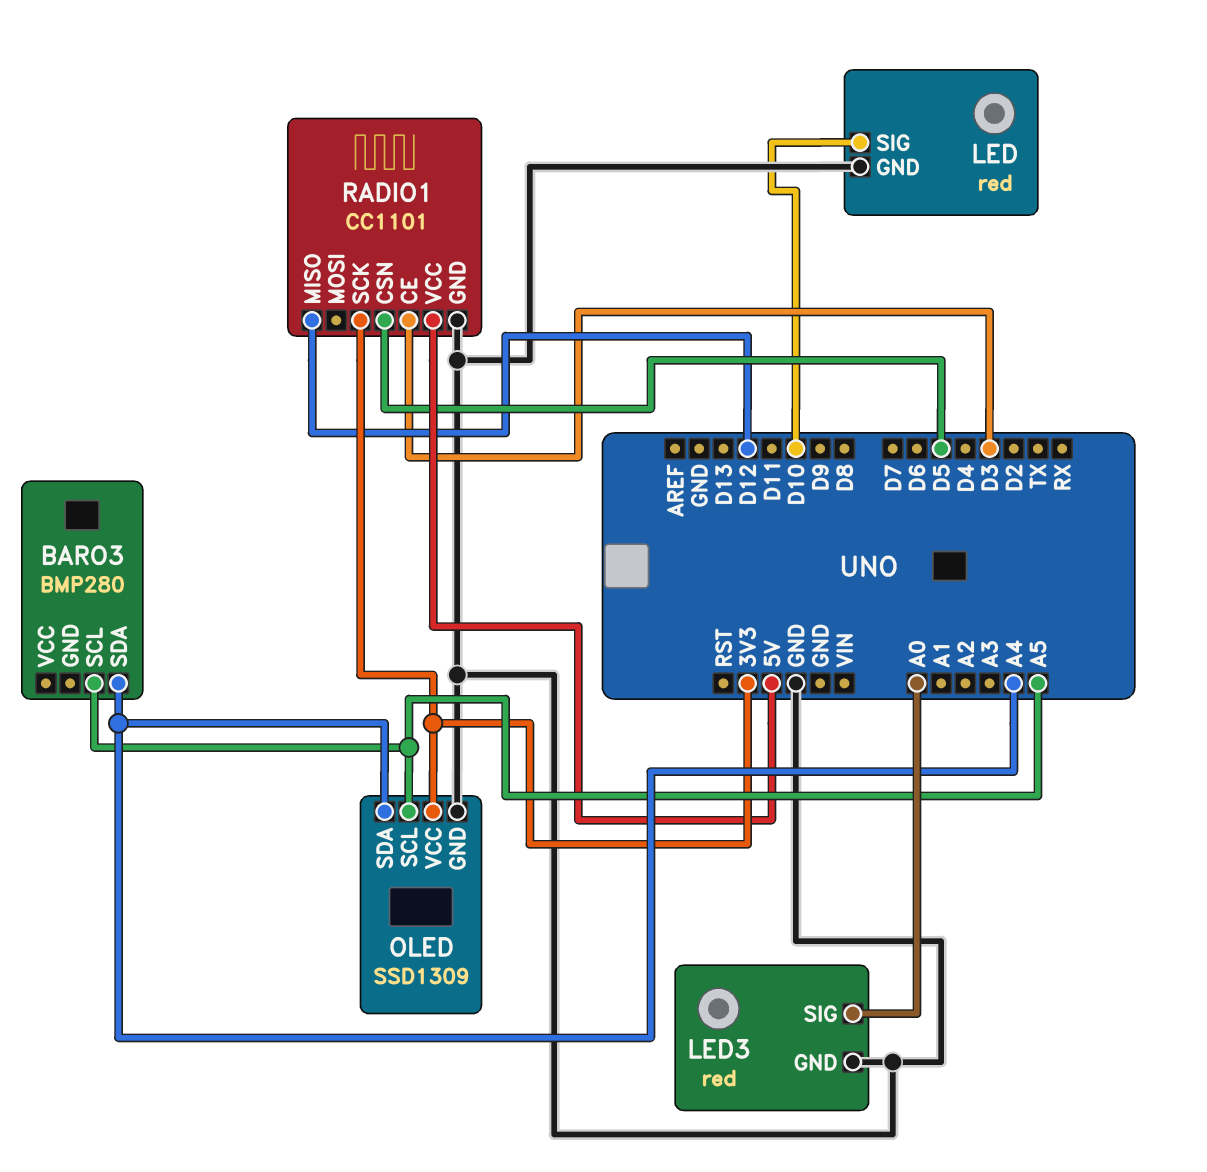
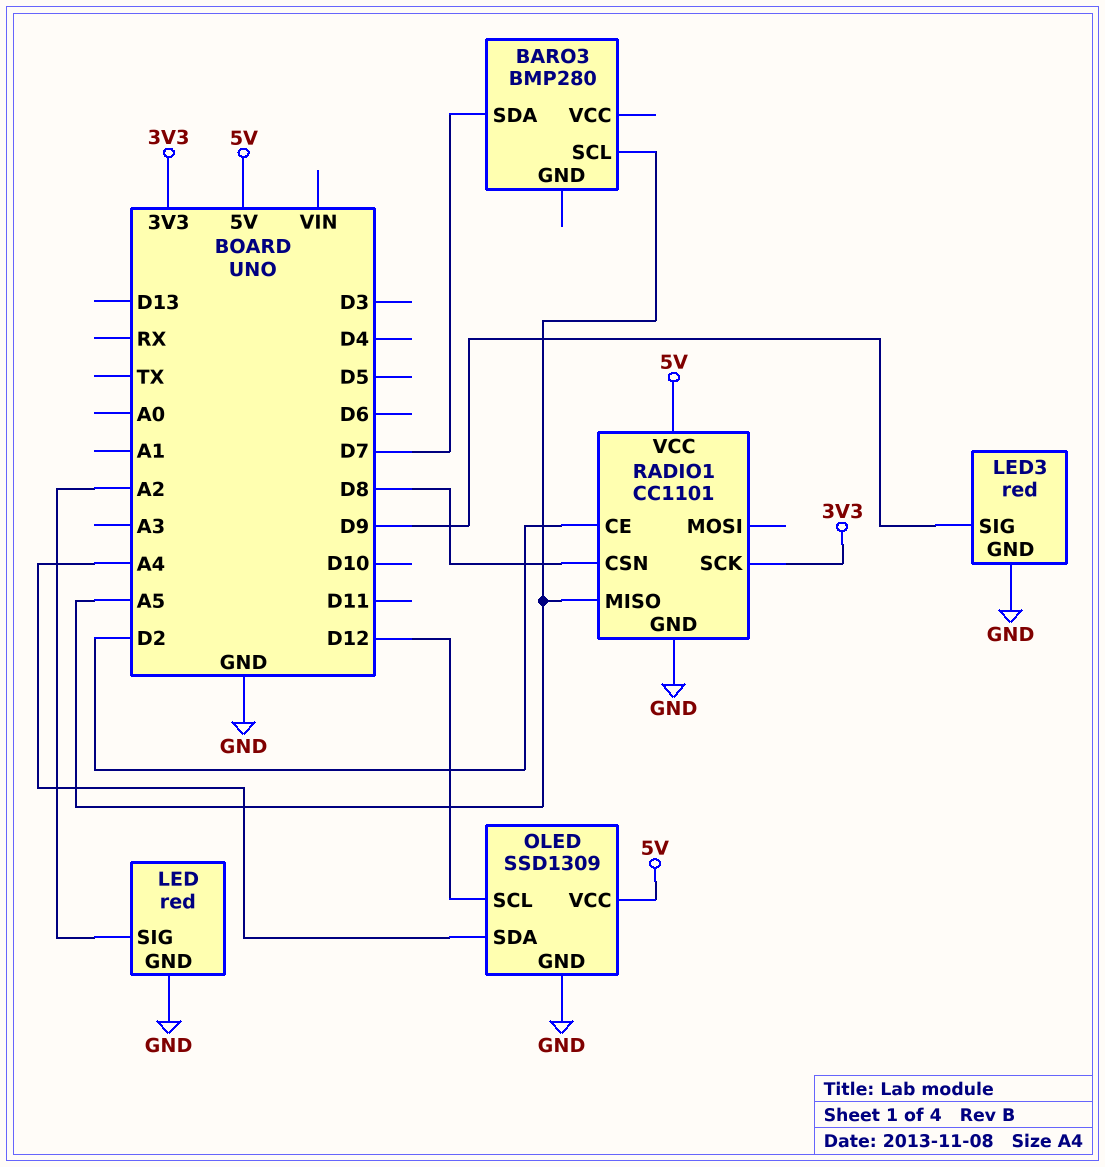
BARO3 pin SDA: A4 -> D7
LED pin SIG: D10 -> A2
LED3 pin SIG: A0 -> D9
OLED pin SCL: A5 -> D12
OLED pin VCC: 3V3 -> 5V
RADIO1 pin CE: D3 -> D2
RADIO1 pin CSN: D5 -> D8
RADIO1 pin MISO: D12 -> A5

